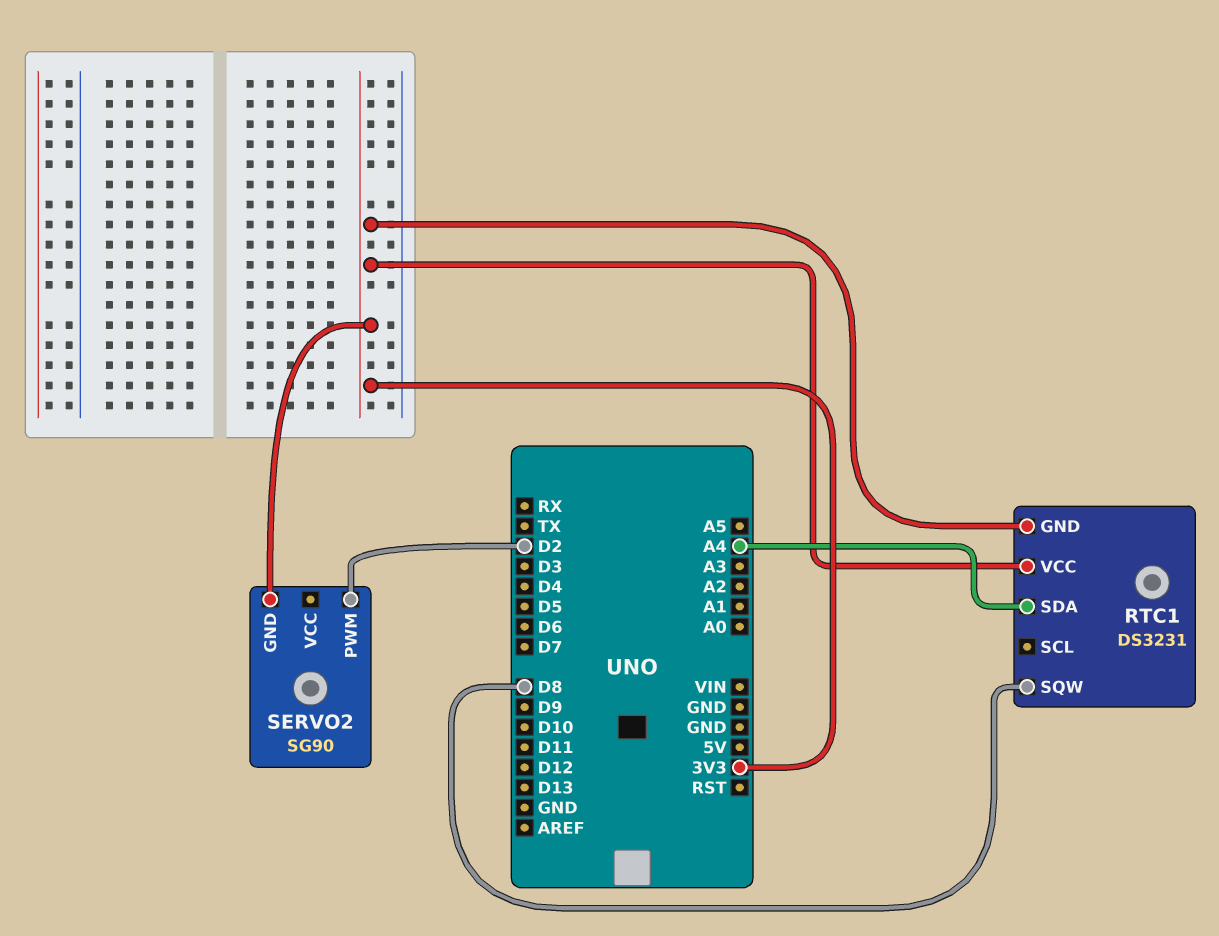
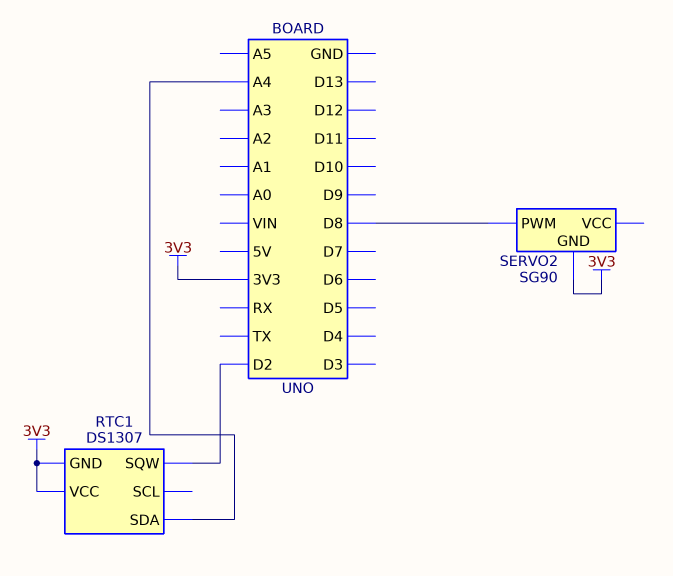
RTC1: DS3231 -> DS1307
RTC1 pin SQW: D8 -> D2
SERVO2 pin PWM: D2 -> D8

